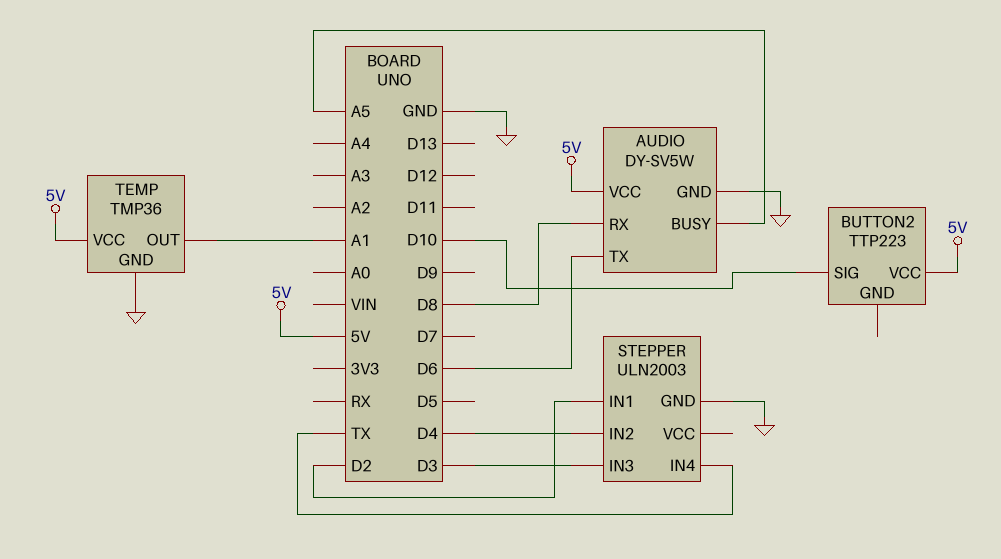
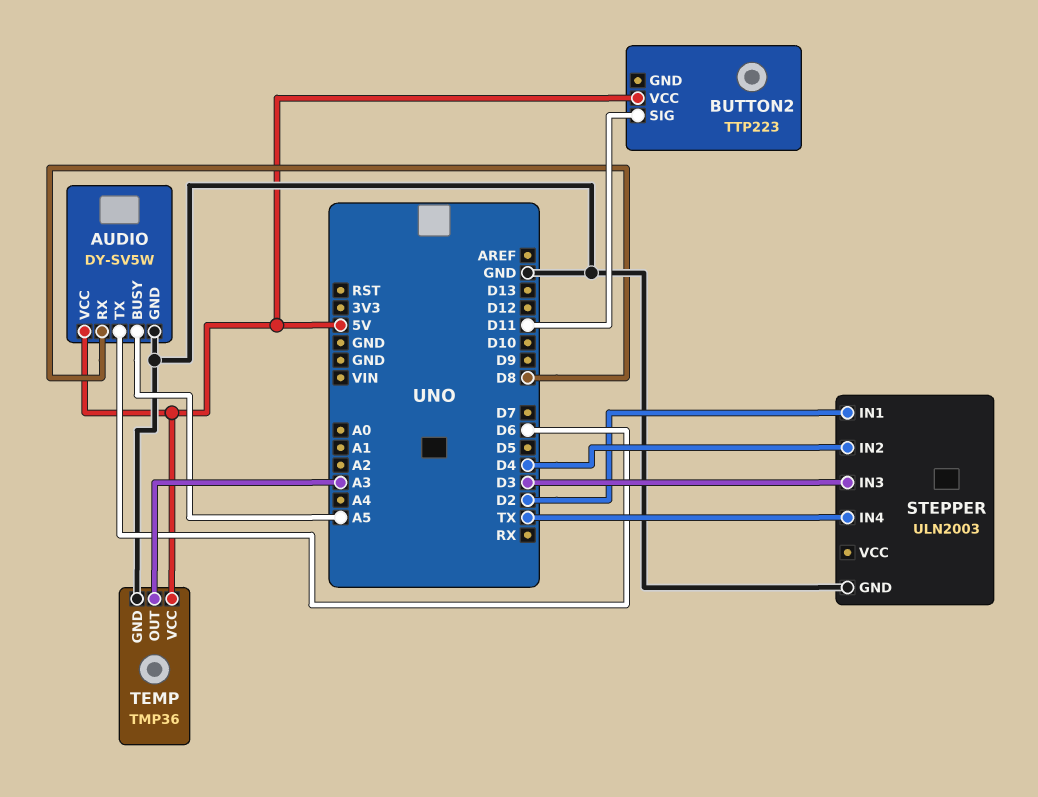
BUTTON2 pin SIG: D10 -> D11
TEMP pin OUT: A1 -> A3

